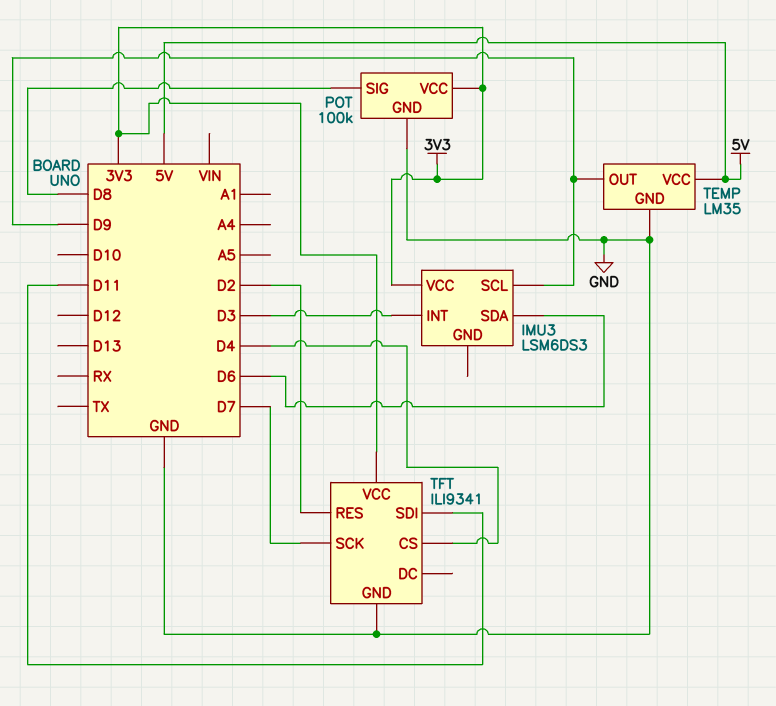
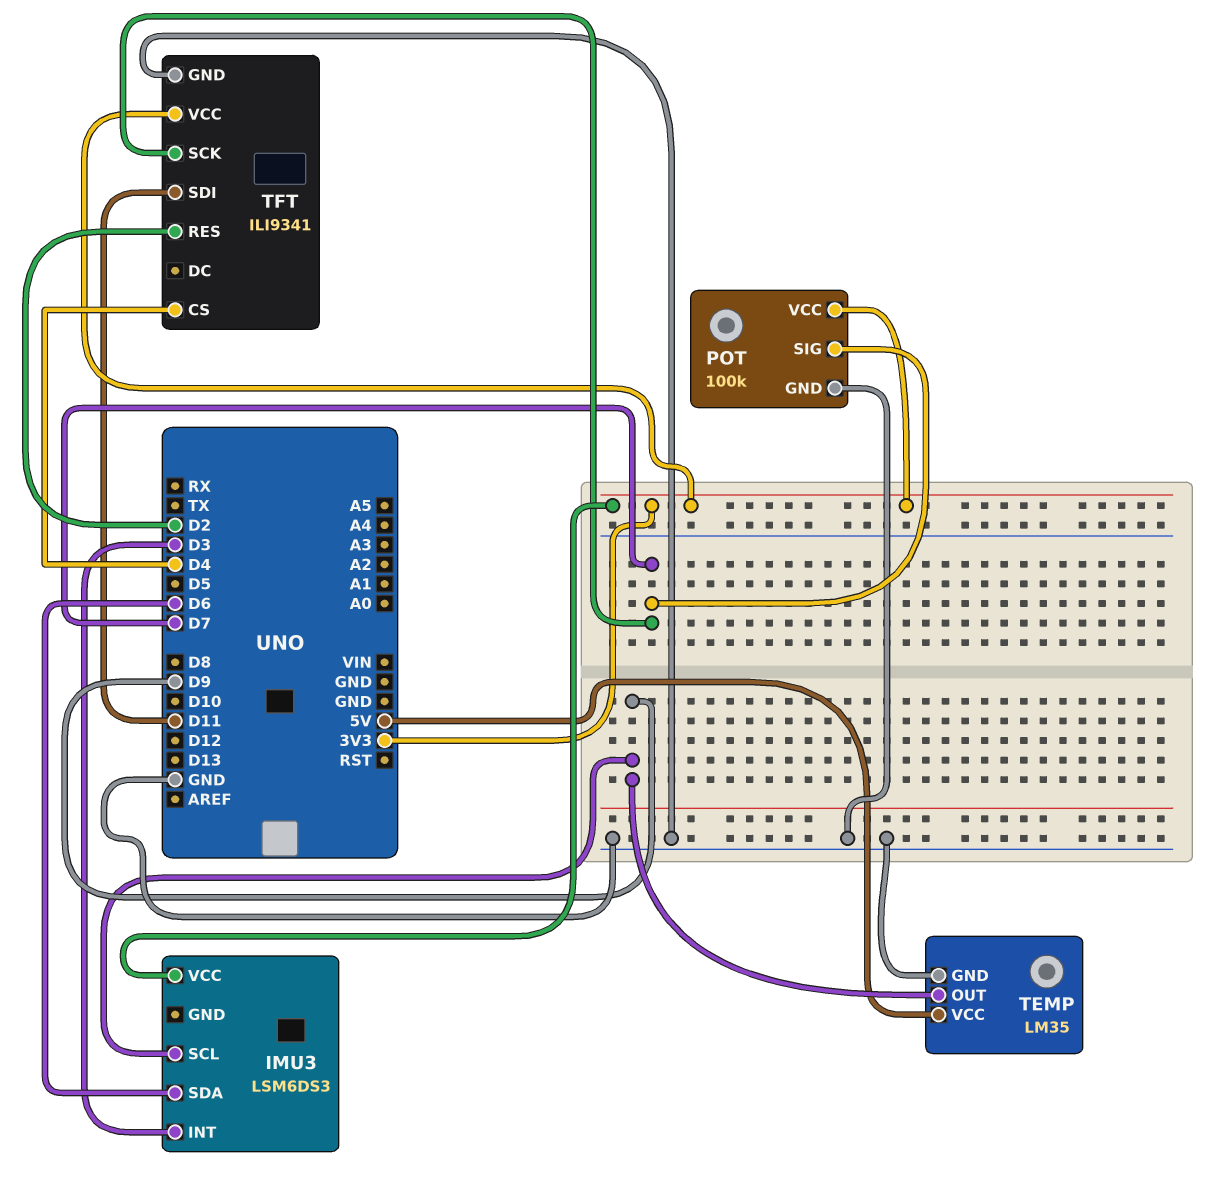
POT pin SIG: D8 -> D7

